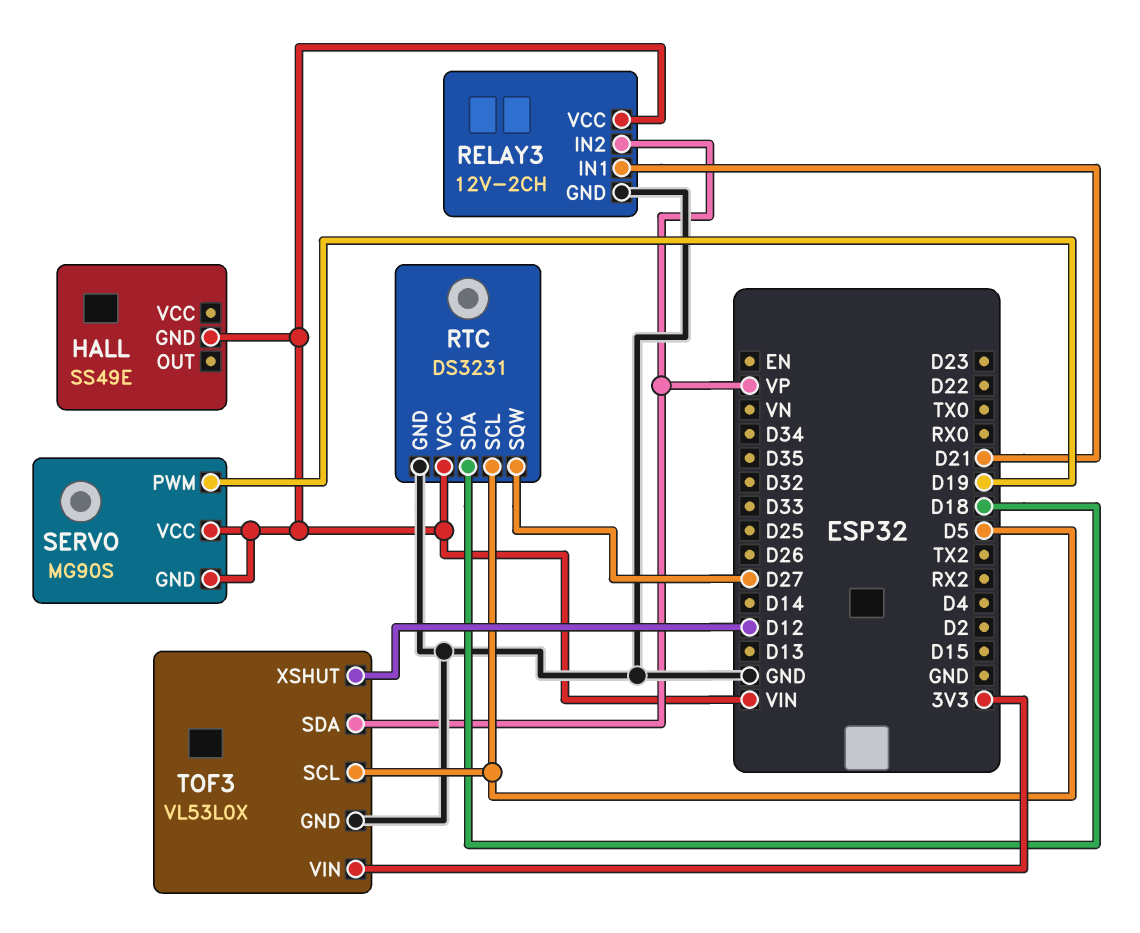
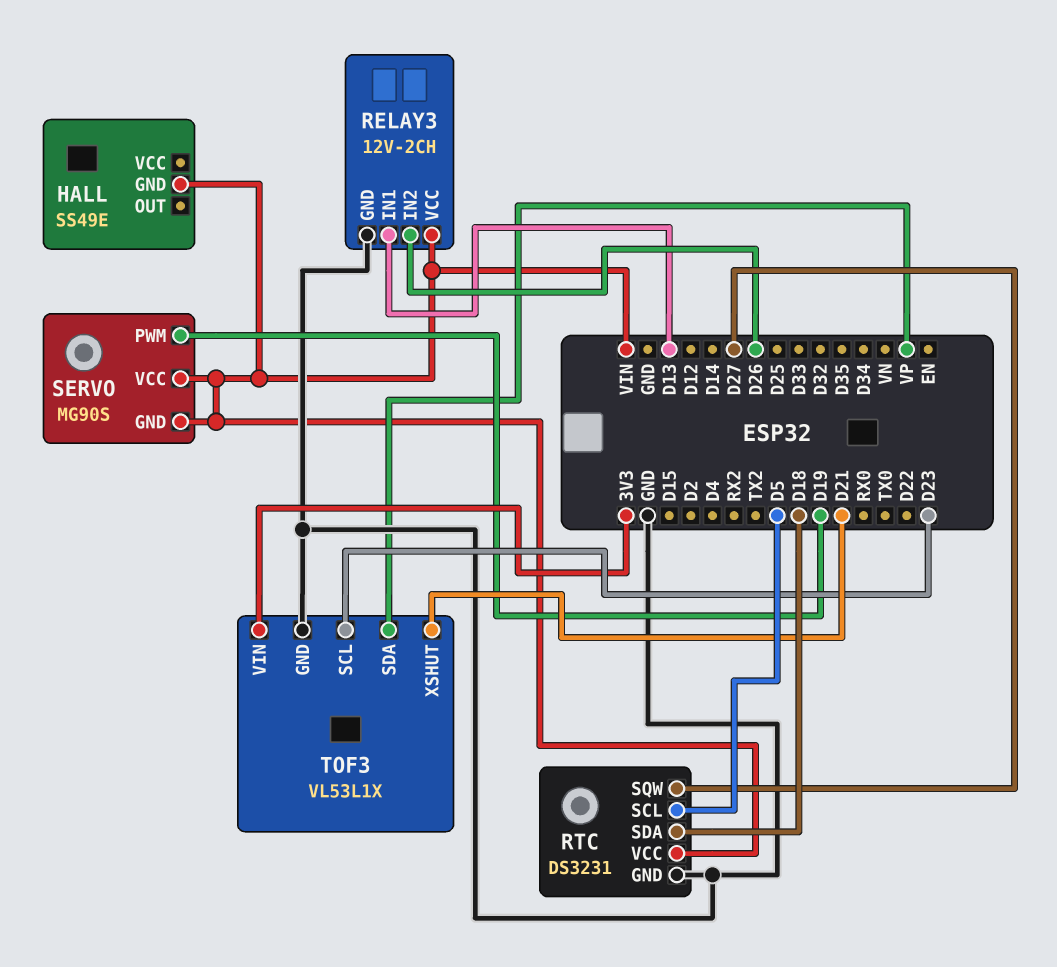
RELAY3 pin IN1: D21 -> D13
RELAY3 pin IN2: VP -> D26
TOF3: VL53L0X -> VL53L1X
TOF3 pin SCL: D5 -> D23
TOF3 pin XSHUT: D12 -> D21

